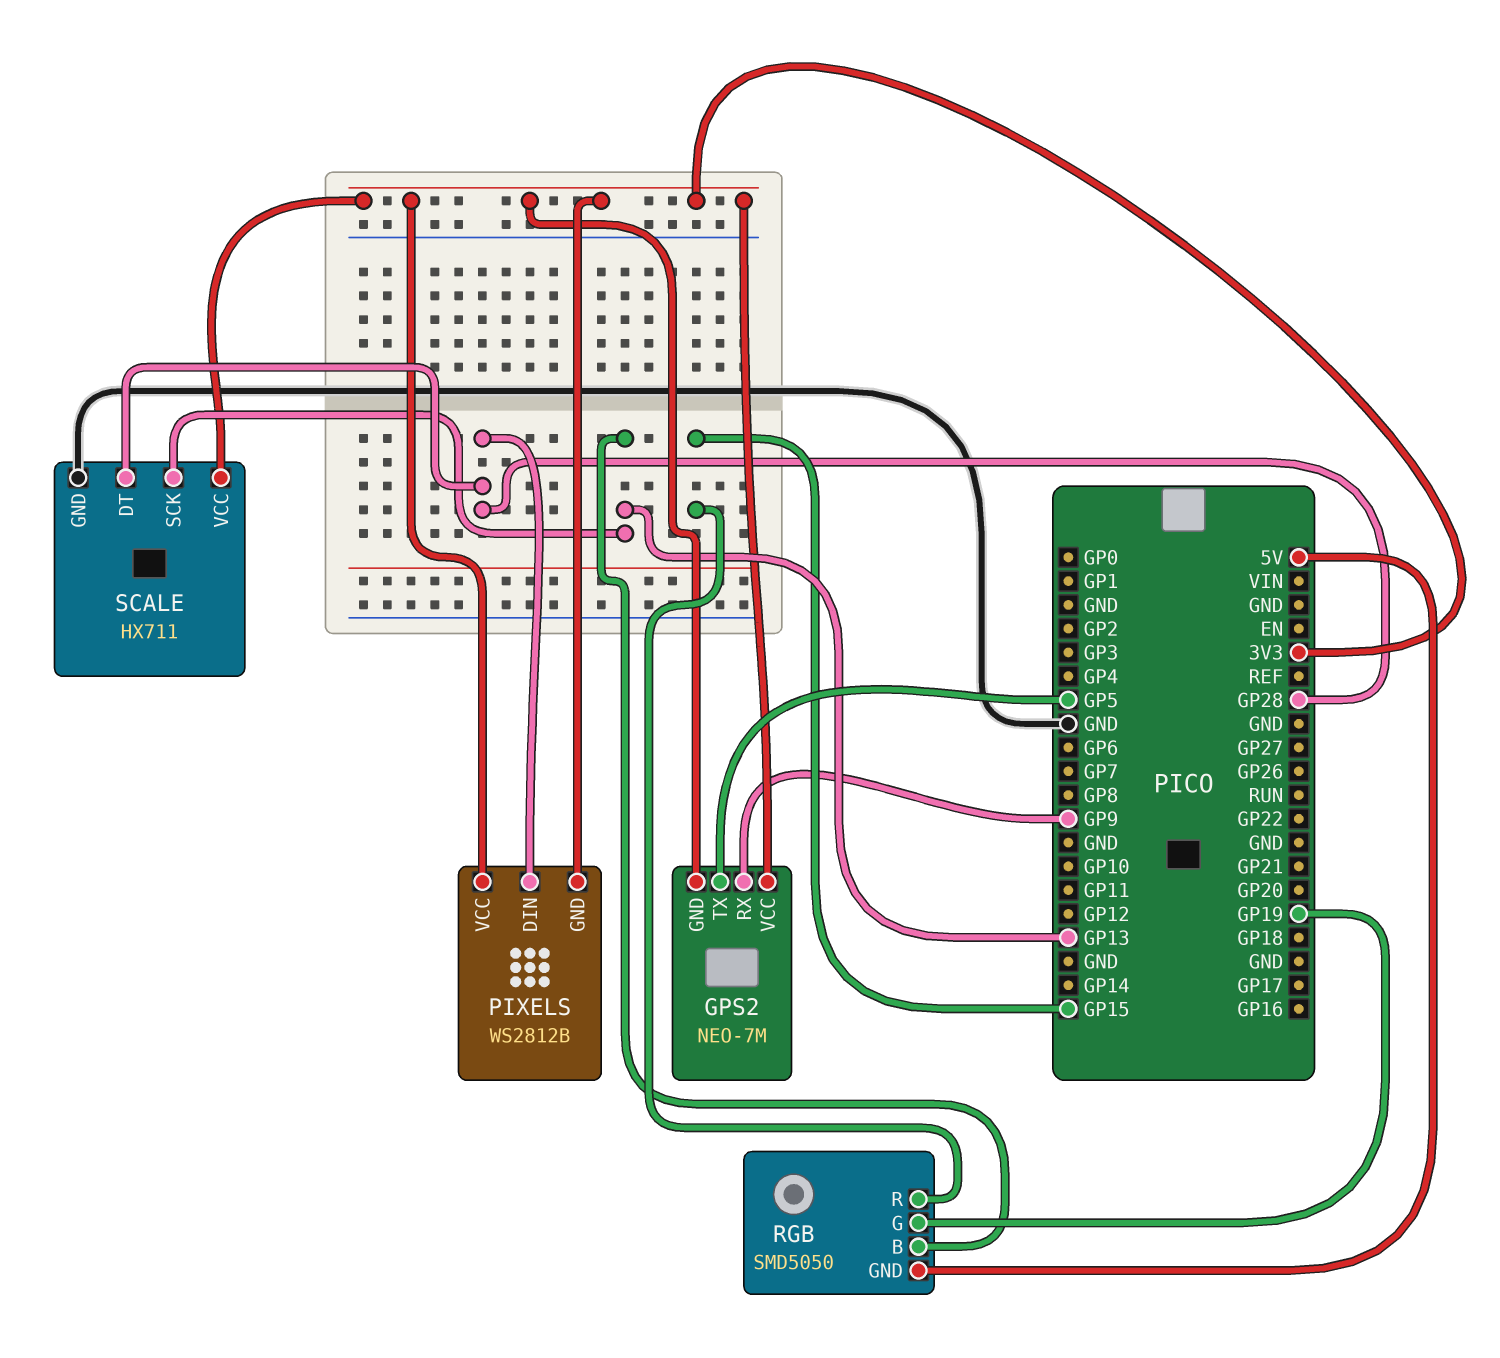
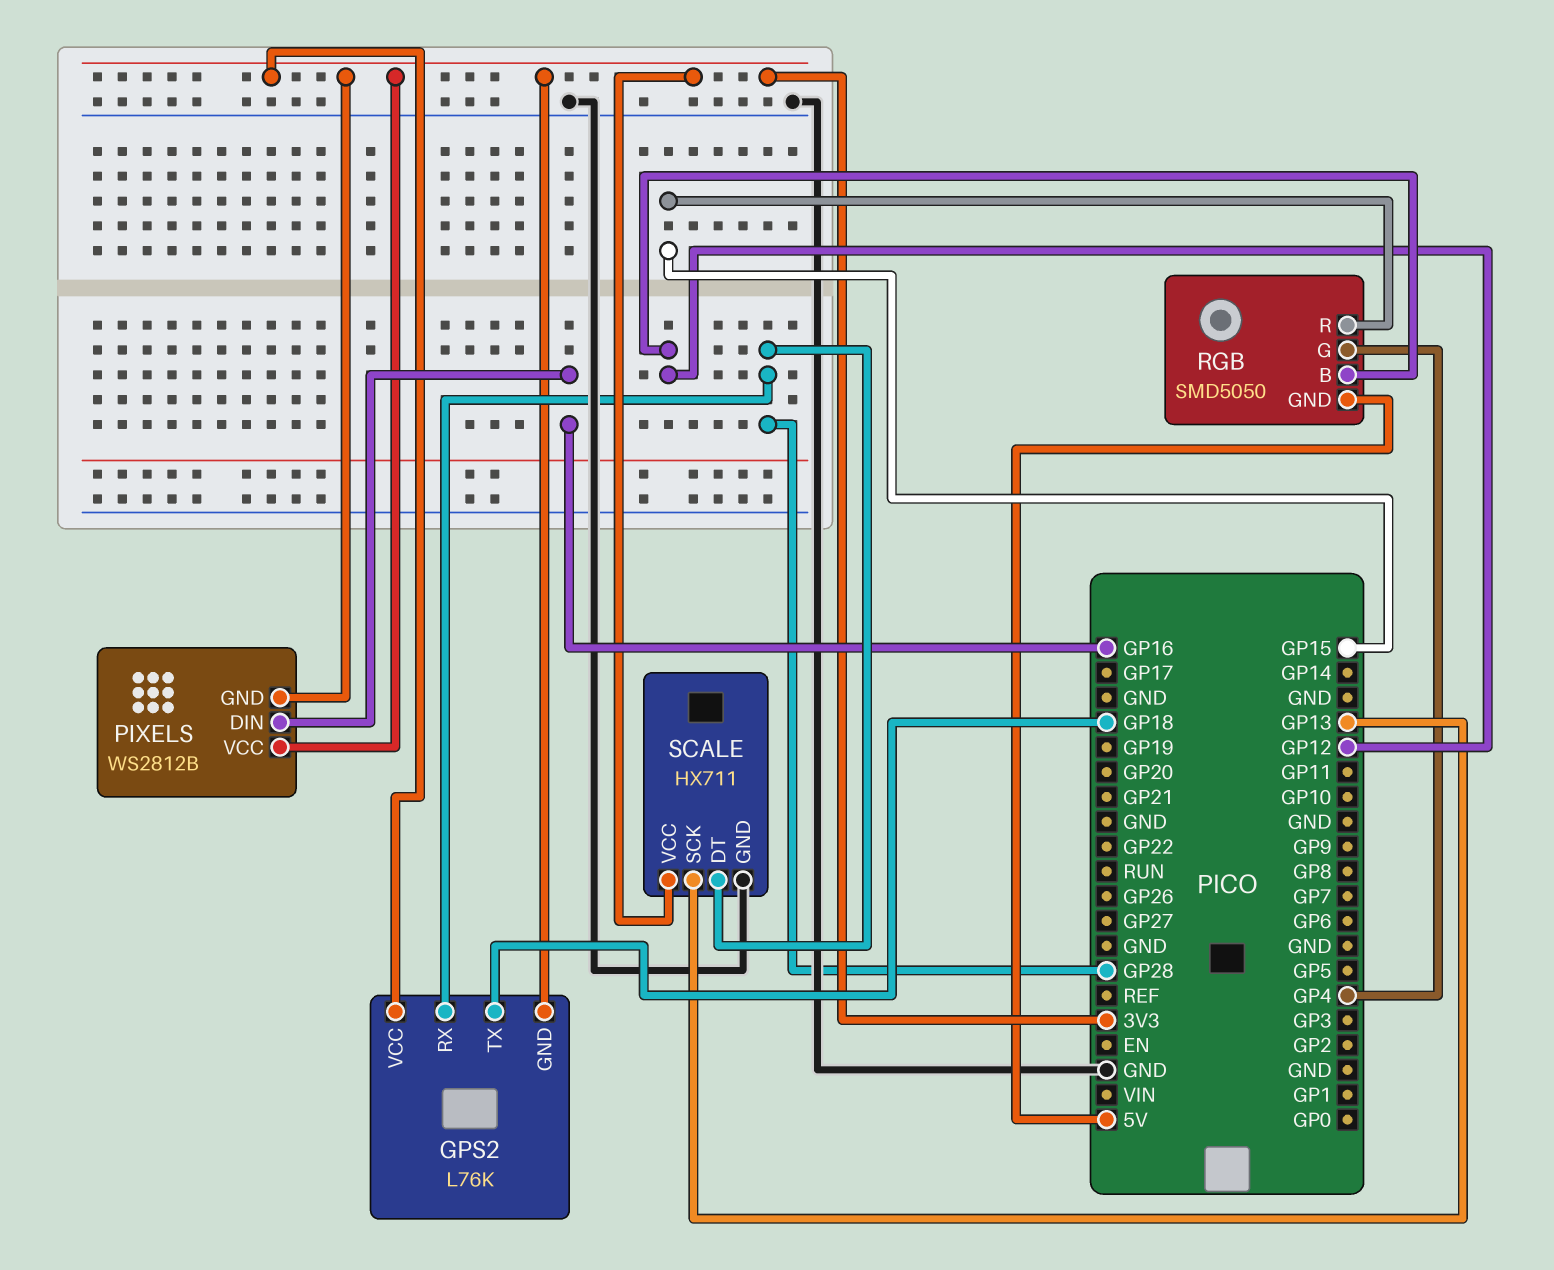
GPS2: NEO-7M -> L76K
GPS2 pin RX: GP9 -> GP28
GPS2 pin TX: GP5 -> GP18
PIXELS pin DIN: GP28 -> GP16
RGB pin B: GP13 -> GP12
RGB pin G: GP19 -> GP4

